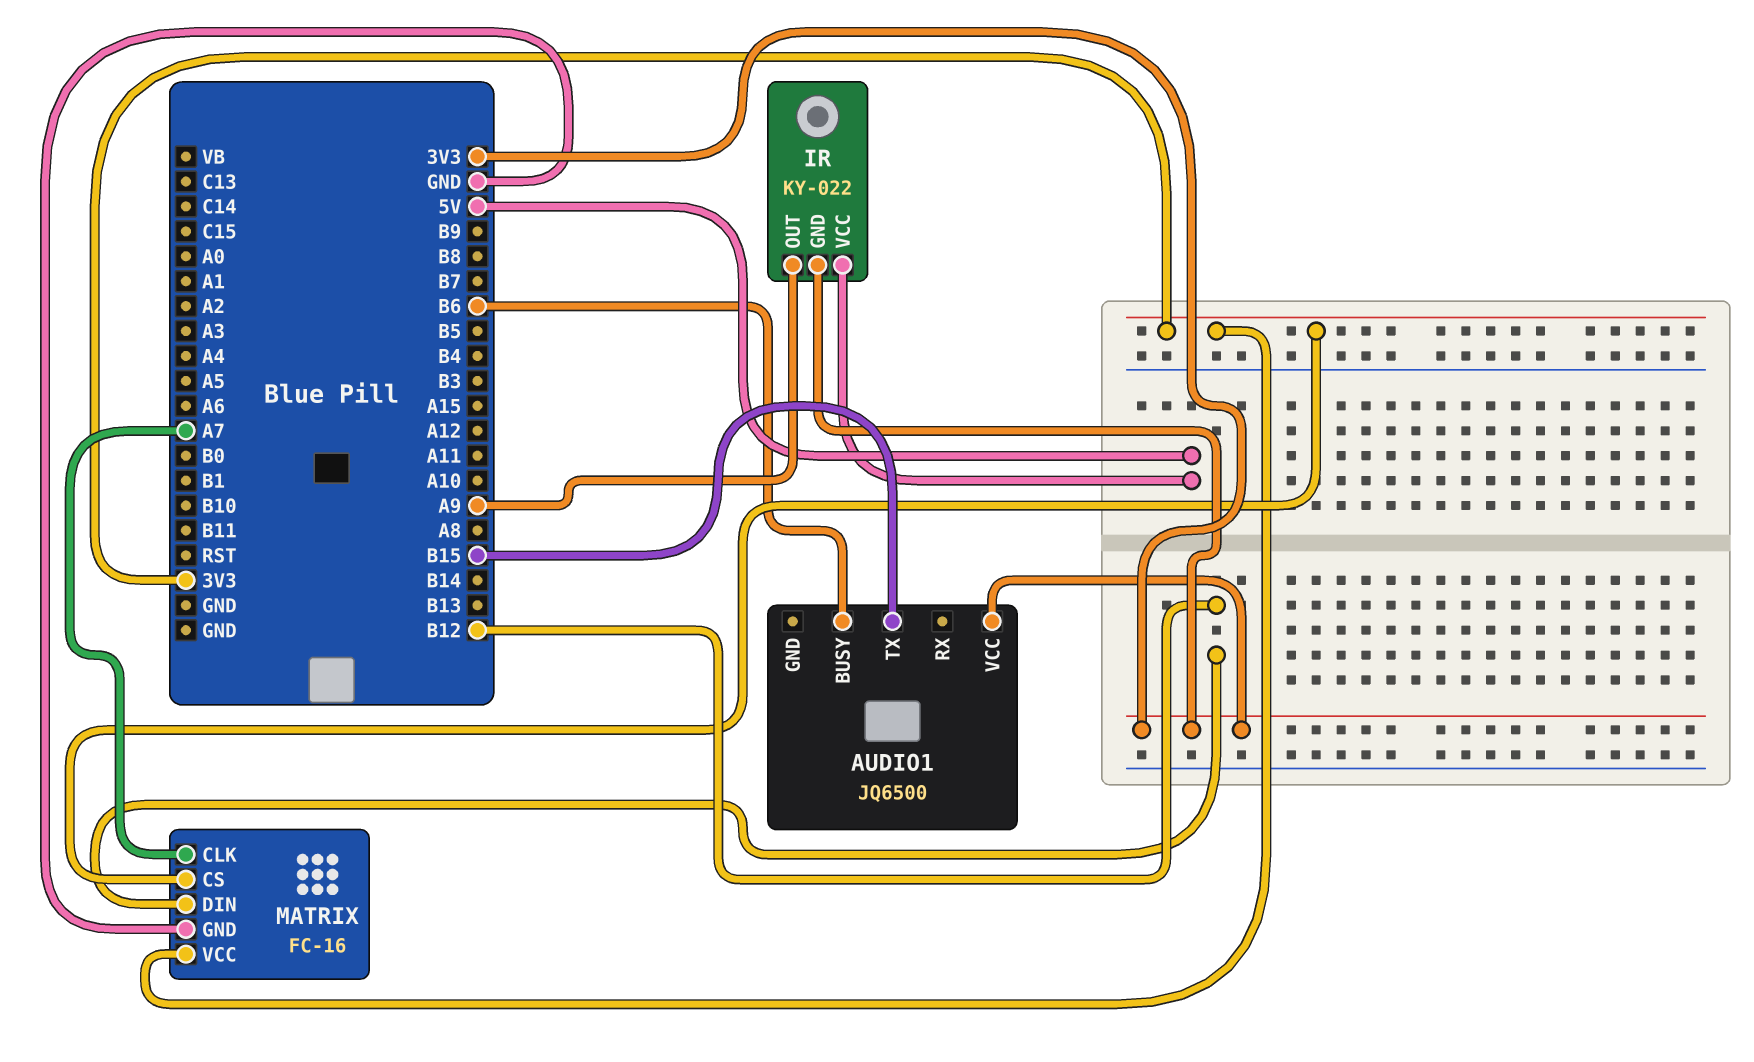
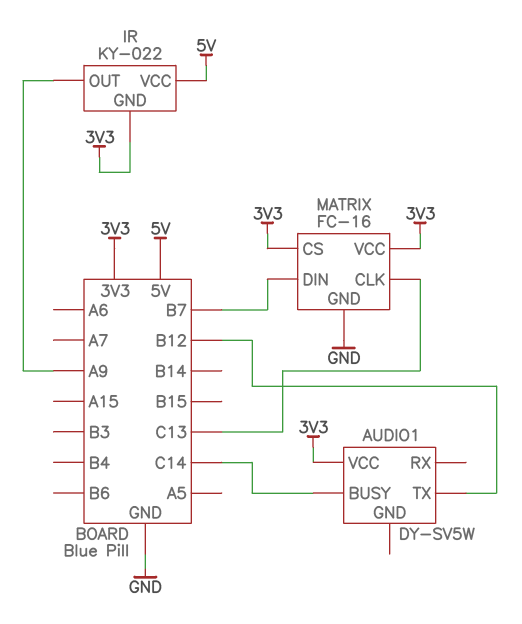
AUDIO1: JQ6500 -> DY-SV5W
AUDIO1 pin BUSY: B6 -> C14
AUDIO1 pin TX: B15 -> B12
MATRIX pin CLK: A7 -> C13
MATRIX pin DIN: B12 -> B7

